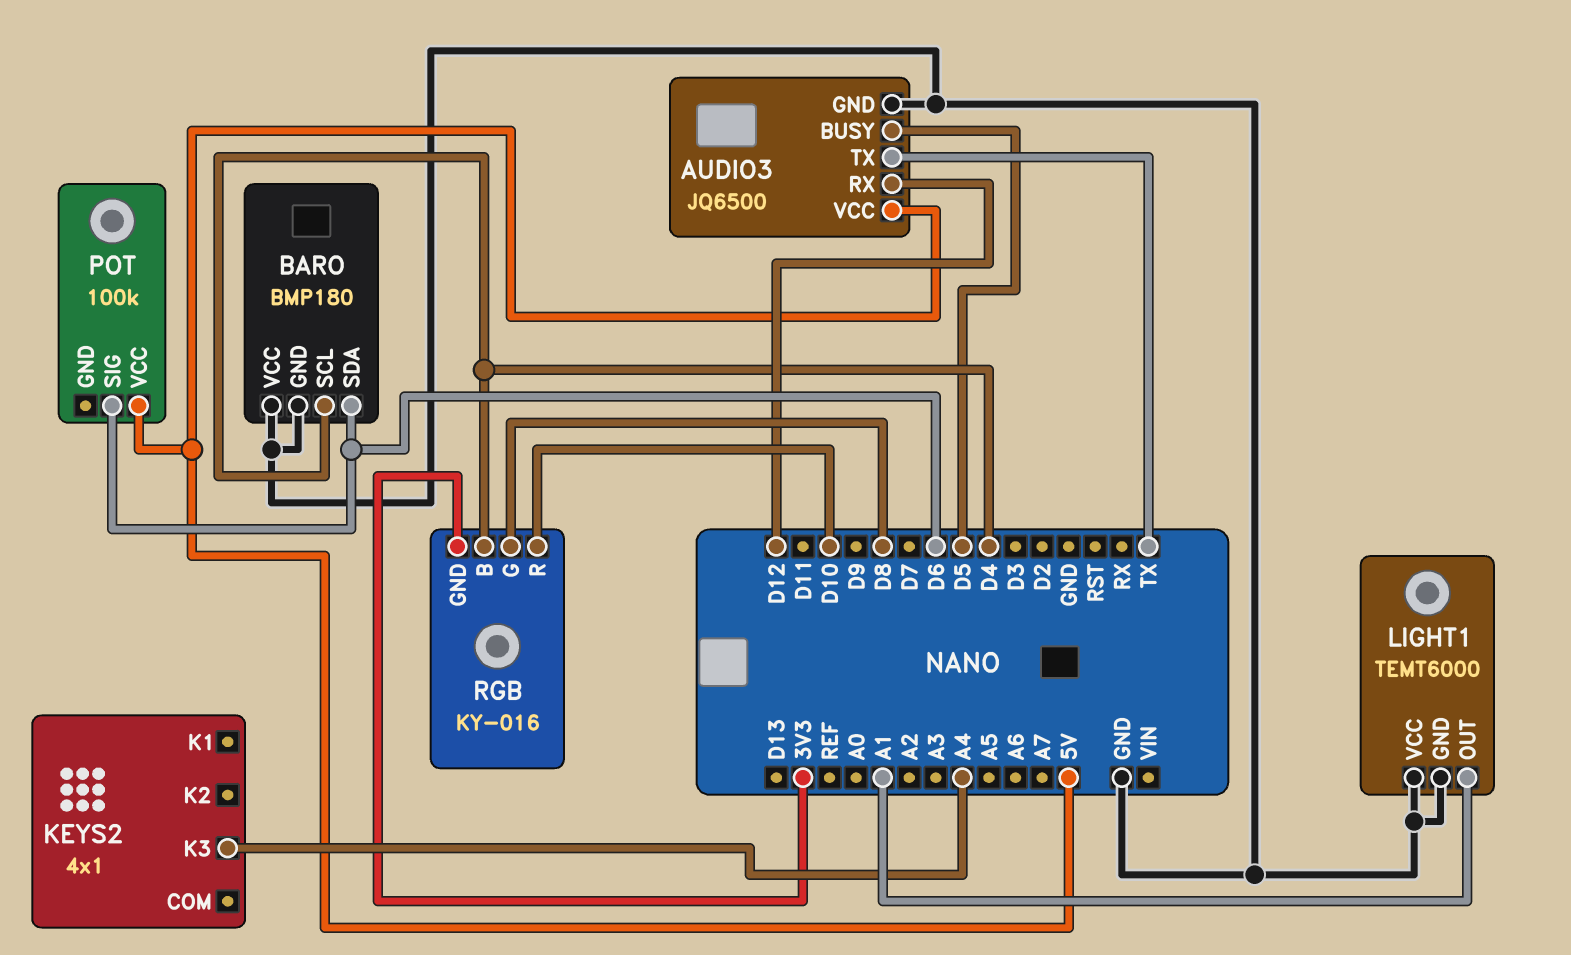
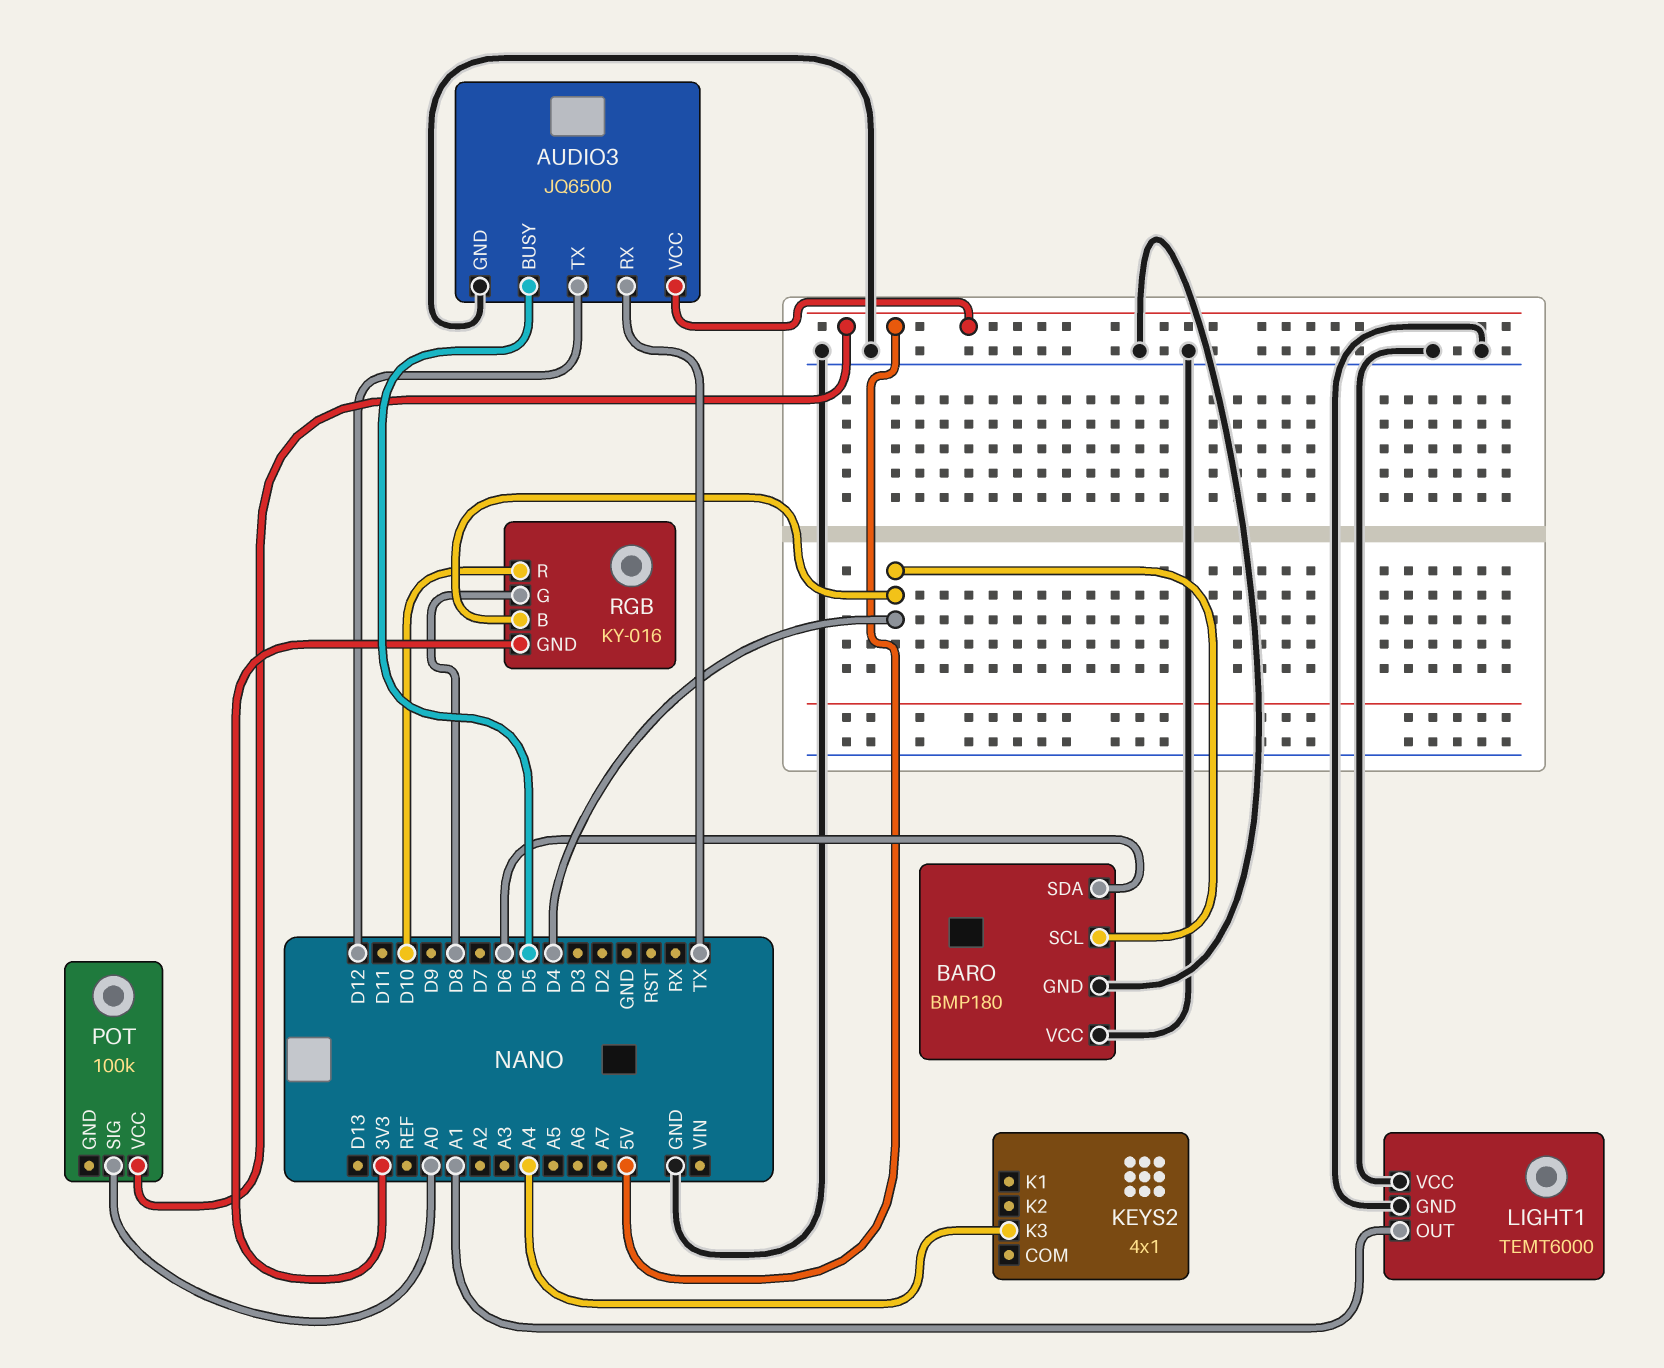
AUDIO3 pin RX: D12 -> TX
AUDIO3 pin TX: TX -> D12
POT pin SIG: D6 -> A0

